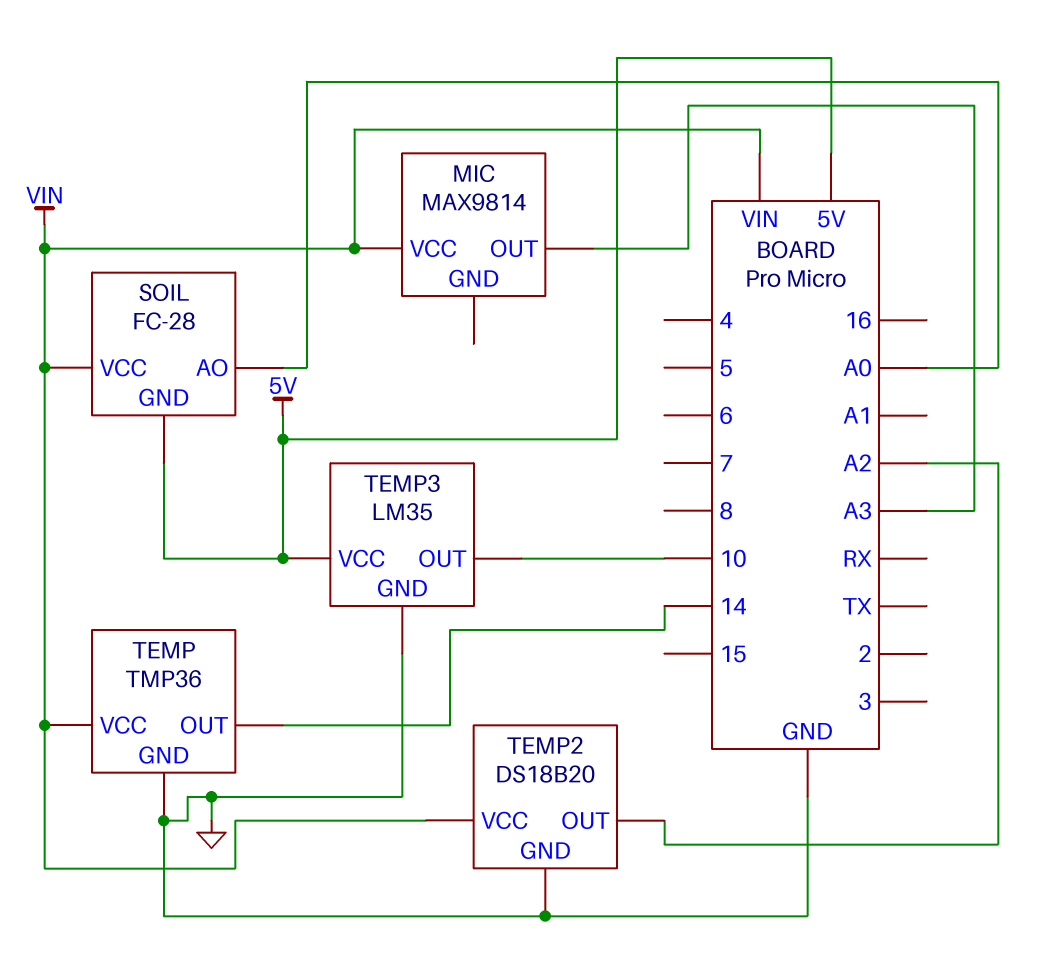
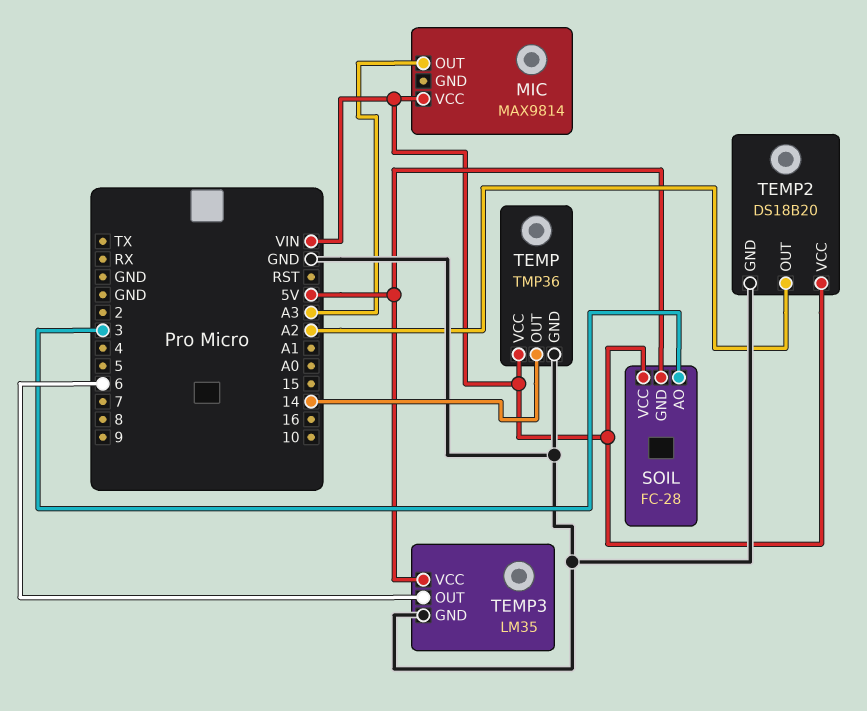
SOIL pin AO: A0 -> 3
TEMP3 pin OUT: 10 -> 6

